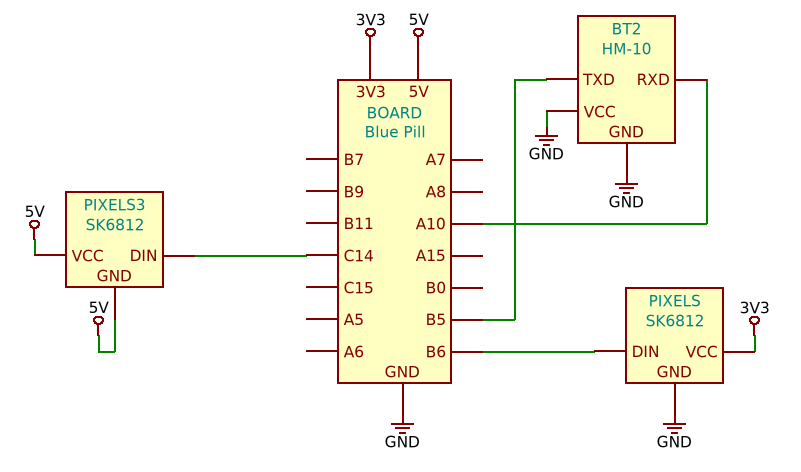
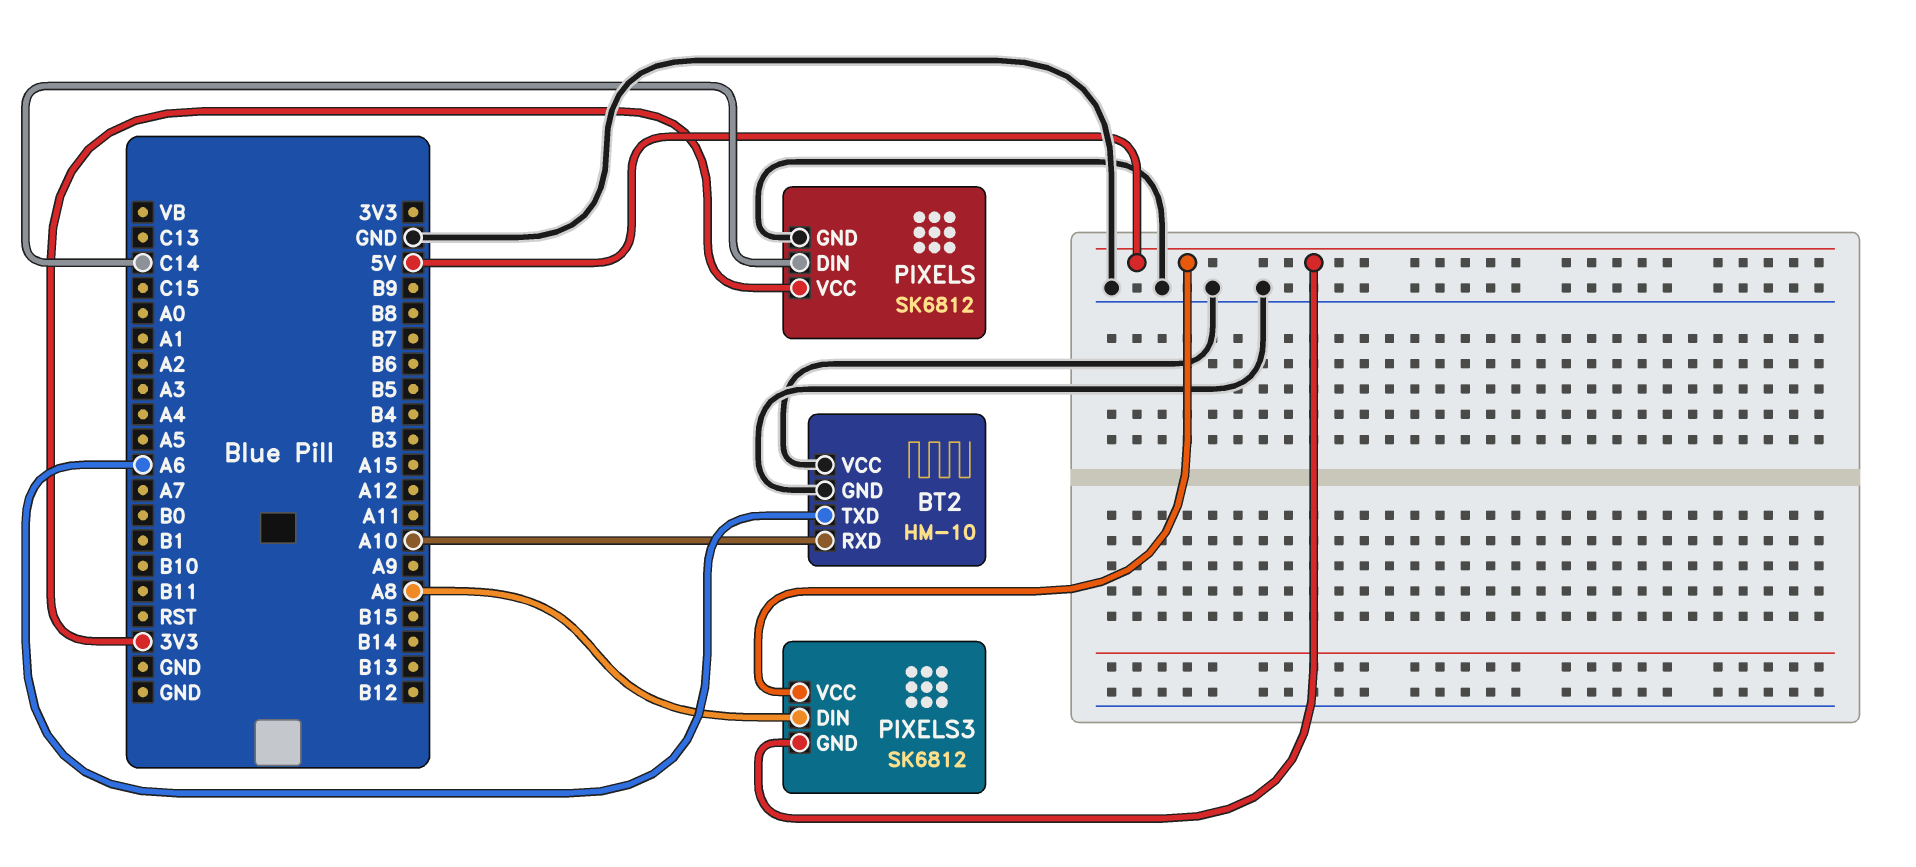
BT2 pin TXD: B5 -> A6
PIXELS pin DIN: B6 -> C14
PIXELS3 pin DIN: C14 -> A8

